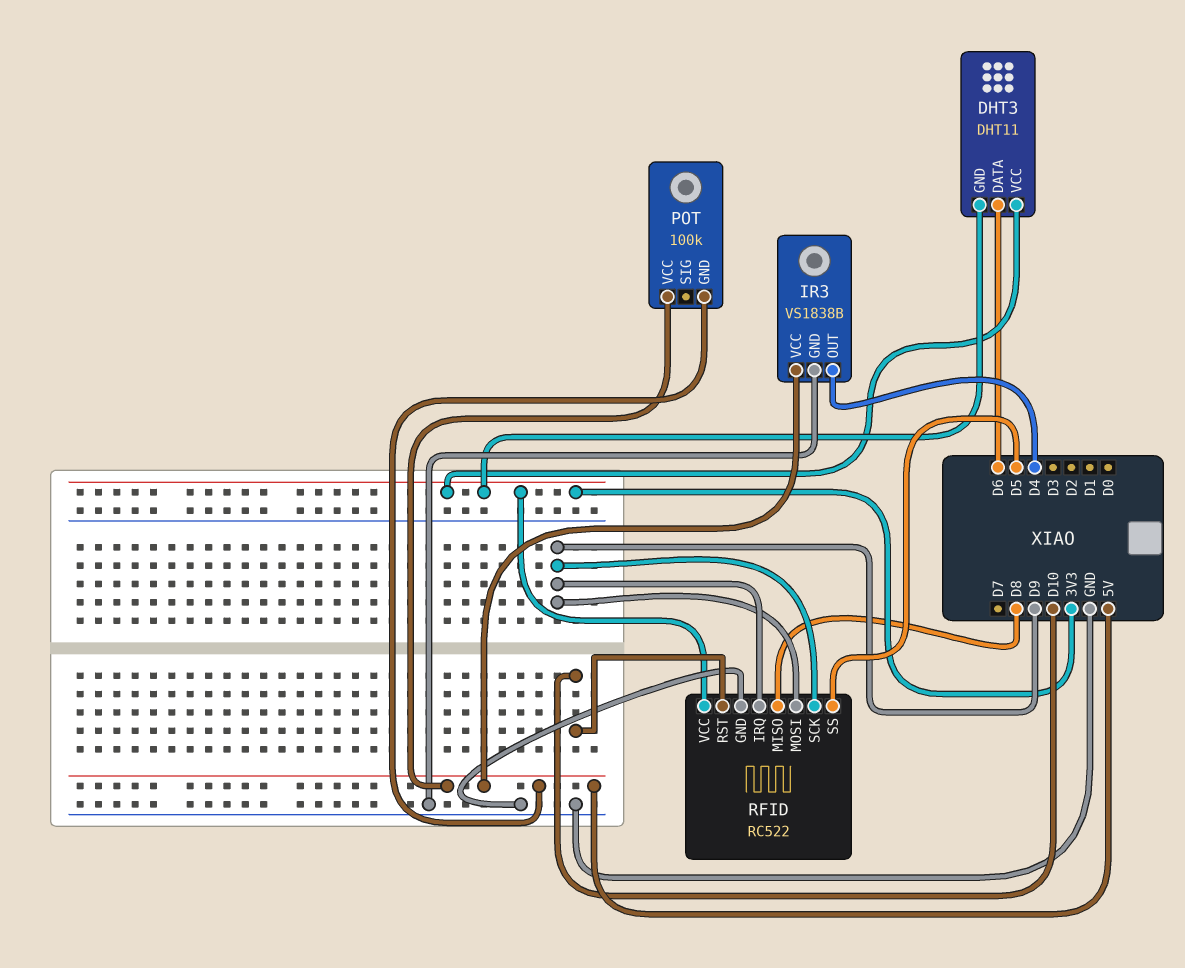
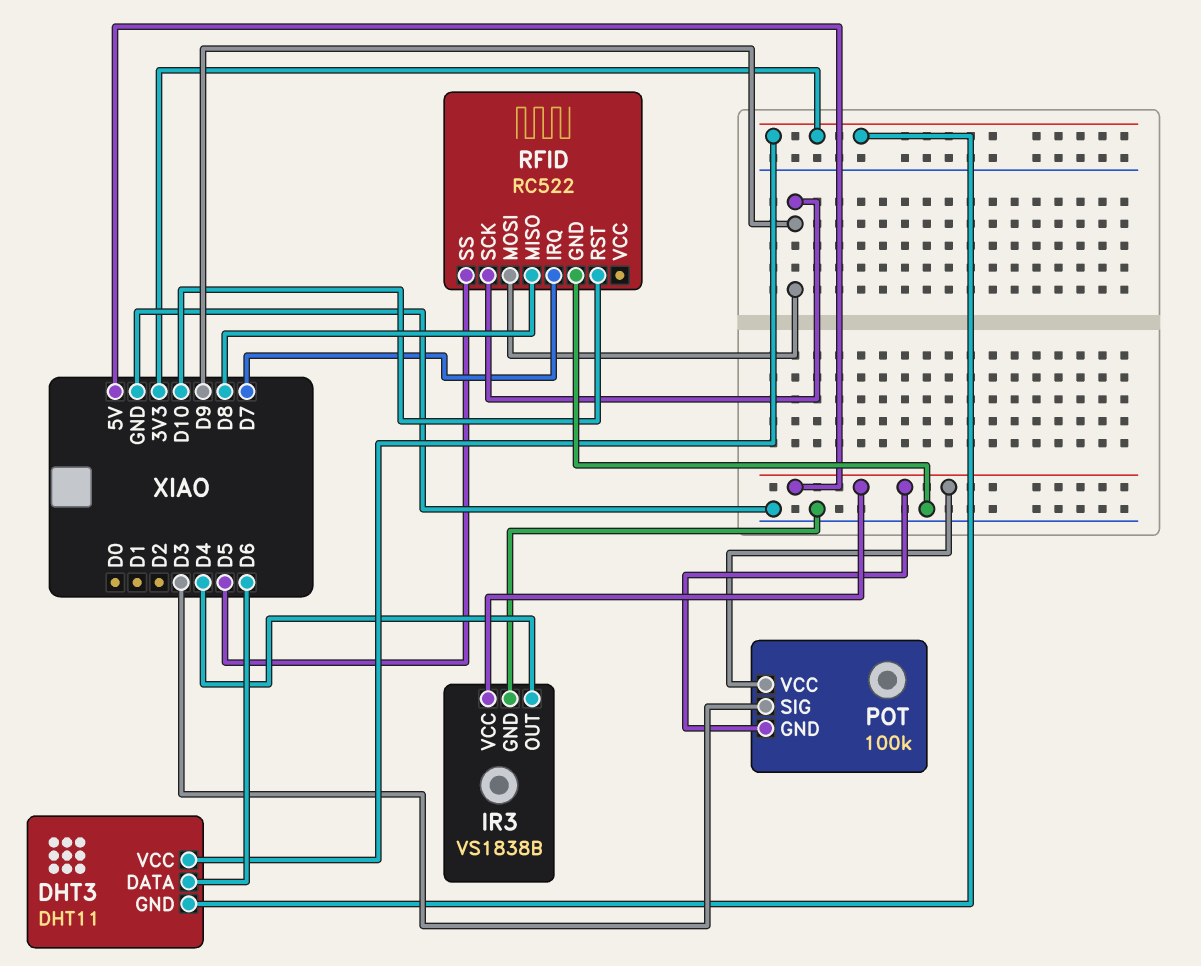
POT pin SIG: none -> D3
RFID pin IRQ: D9 -> D7
RFID pin VCC: 3V3 -> none

